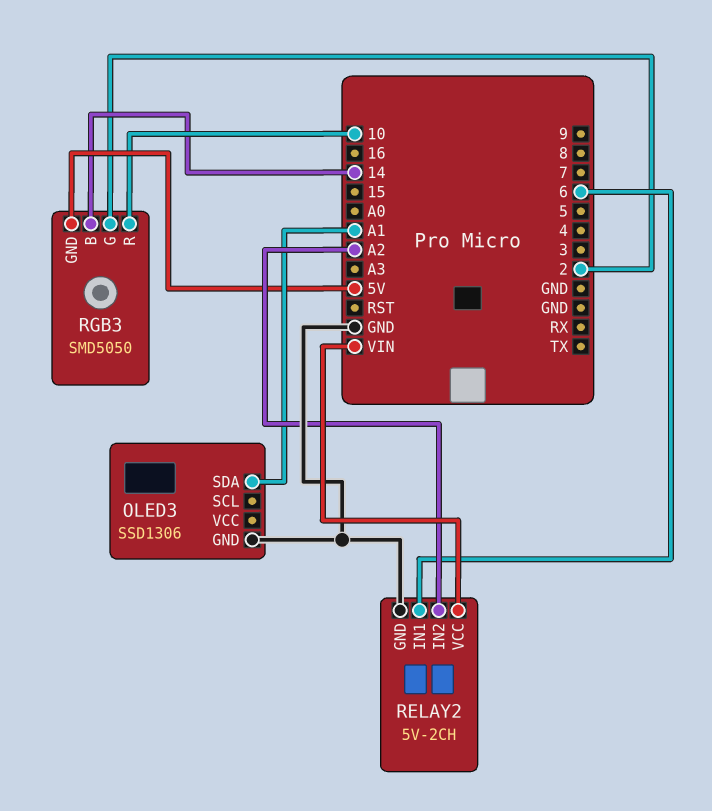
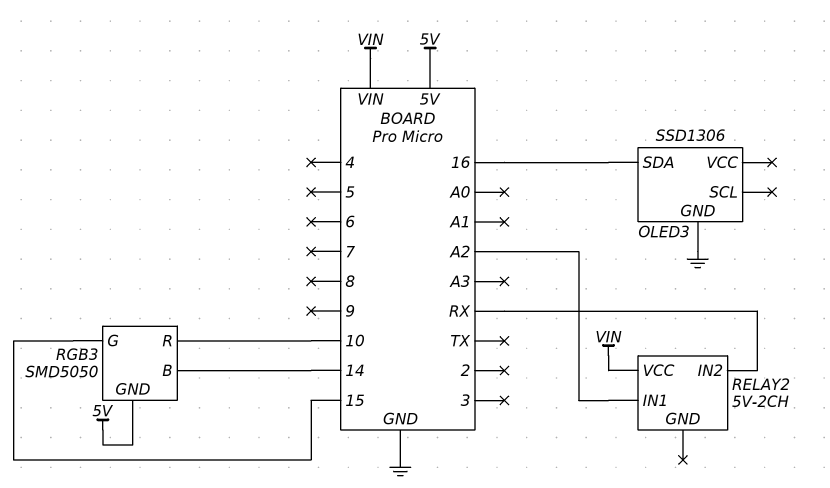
OLED3 pin SDA: A1 -> 16
RELAY2 pin GND: GND -> none
RELAY2 pin IN1: 6 -> A2
RELAY2 pin IN2: A2 -> RX
RGB3 pin G: 2 -> 15

